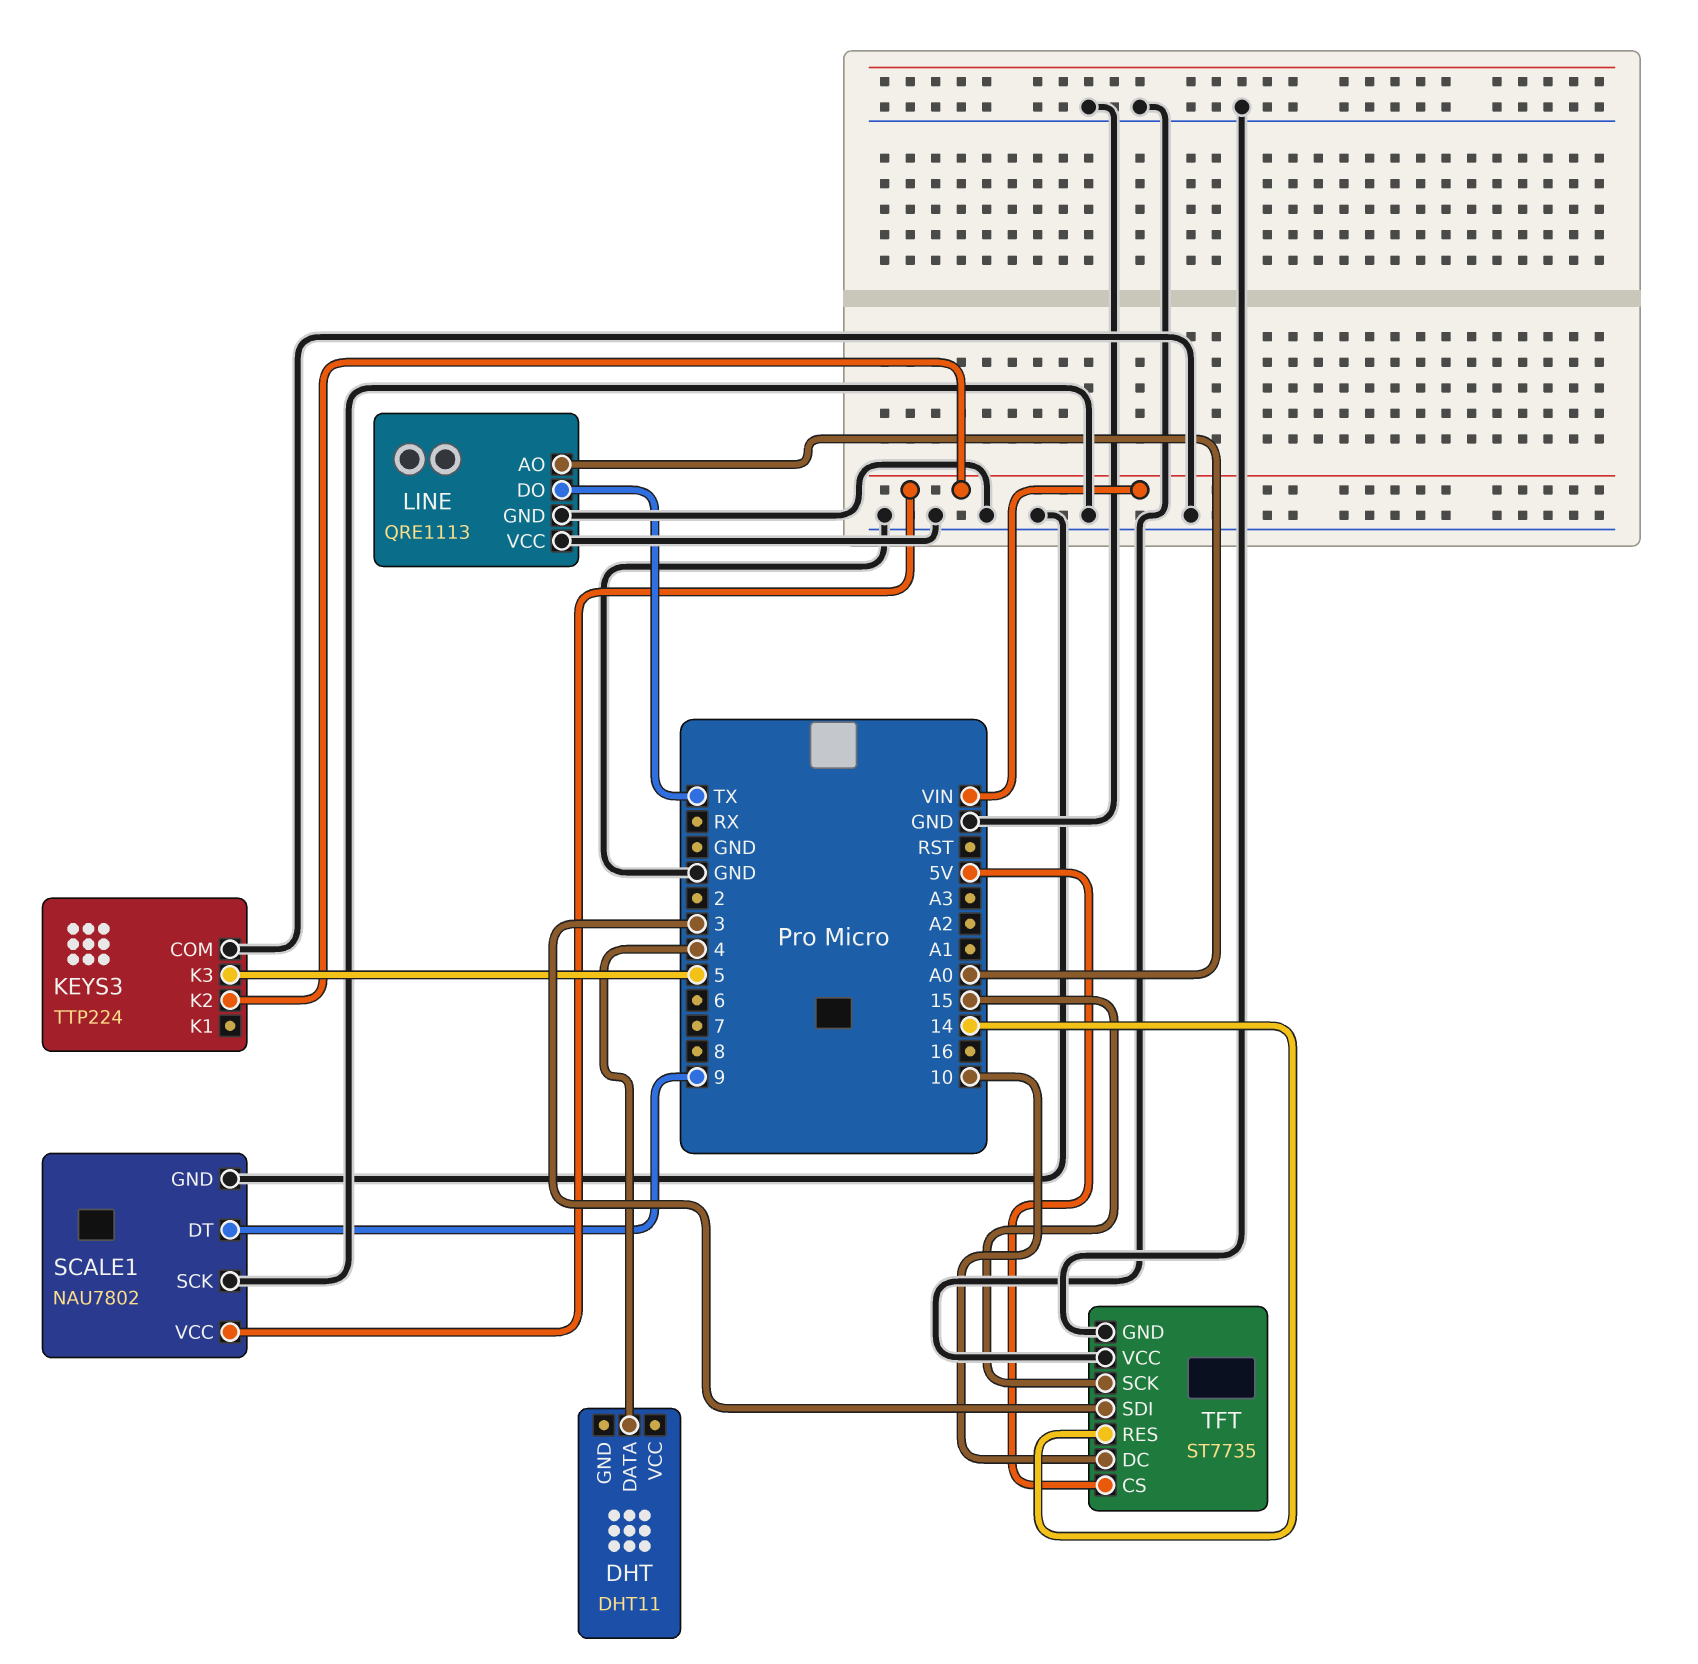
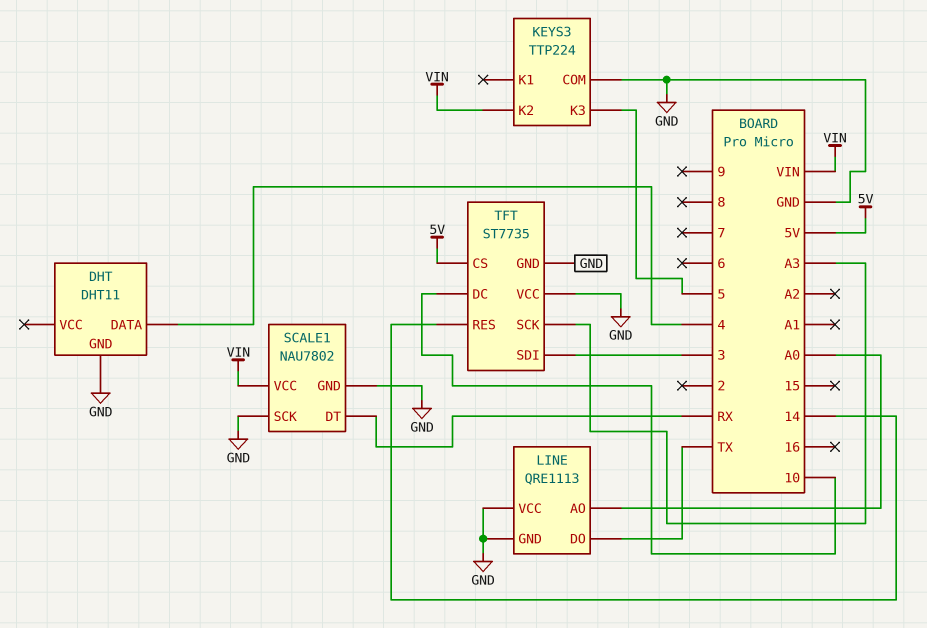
DHT pin GND: none -> GND
SCALE1 pin DT: 9 -> RX
TFT pin SCK: 15 -> A3

